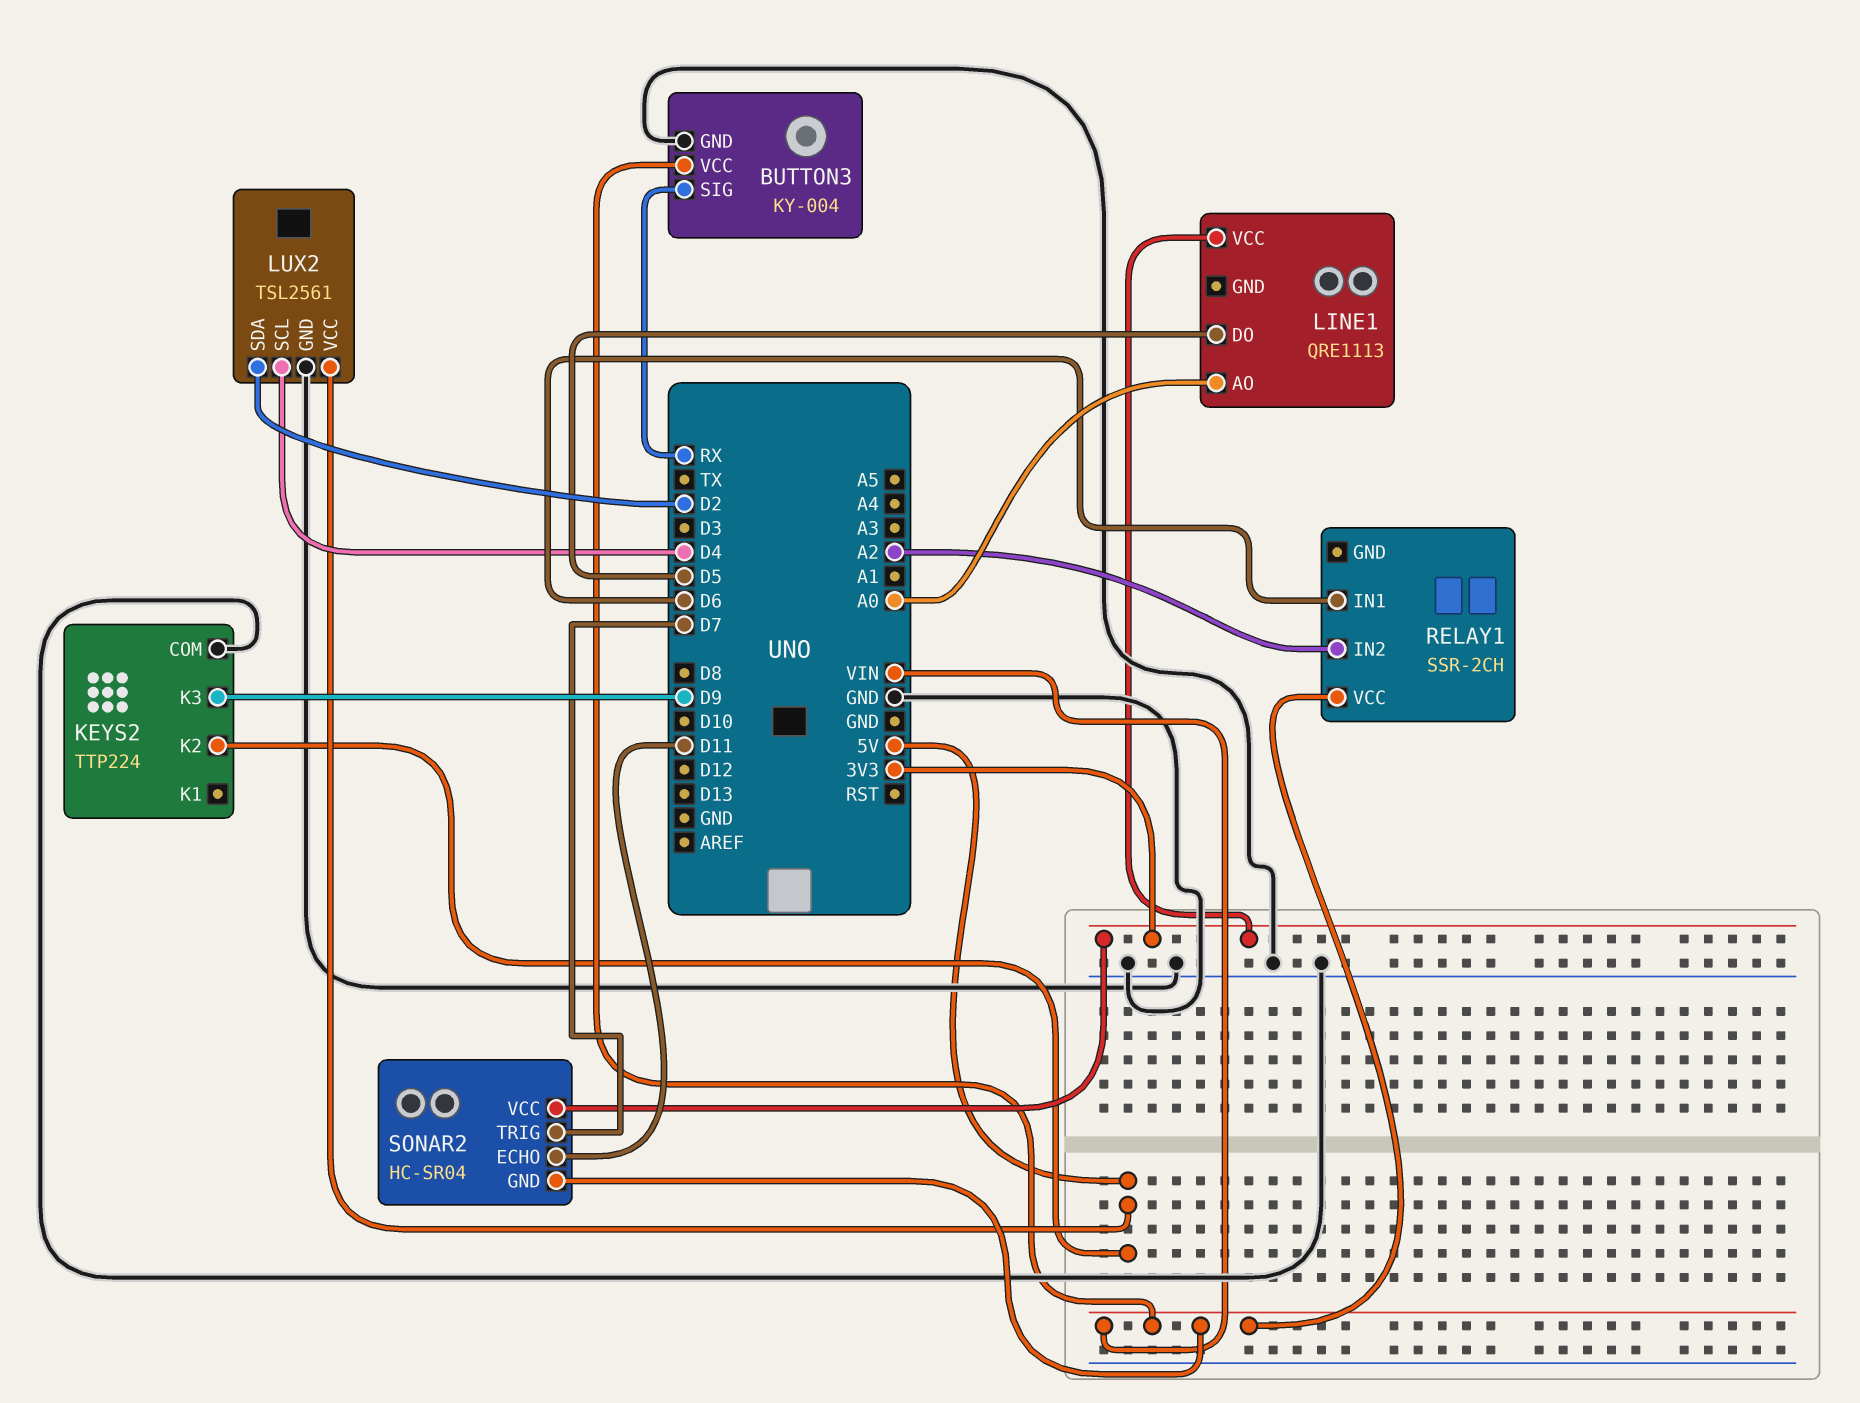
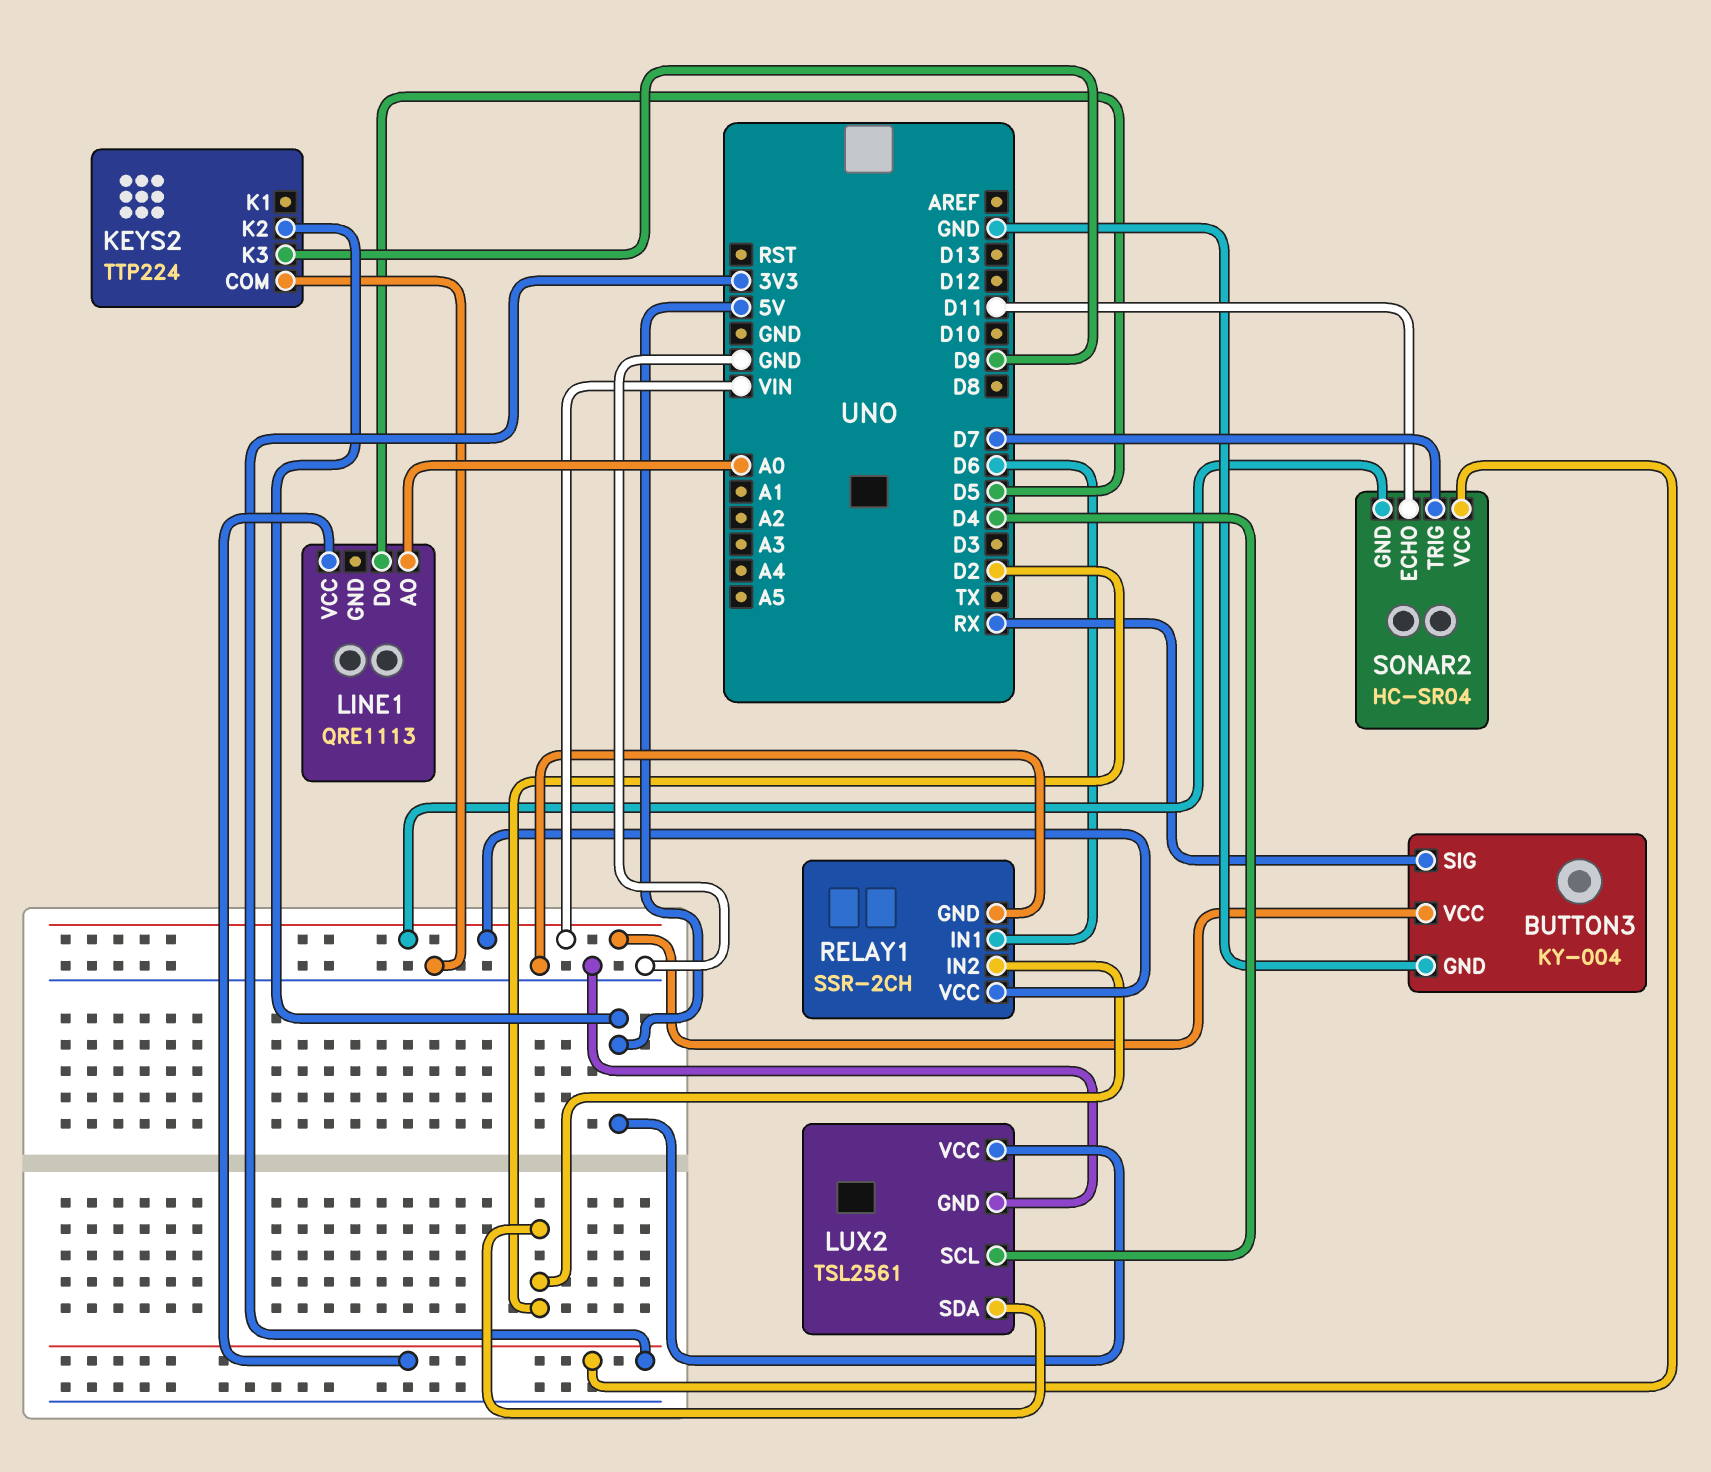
RELAY1 pin GND: none -> GND
RELAY1 pin IN2: A2 -> D2

